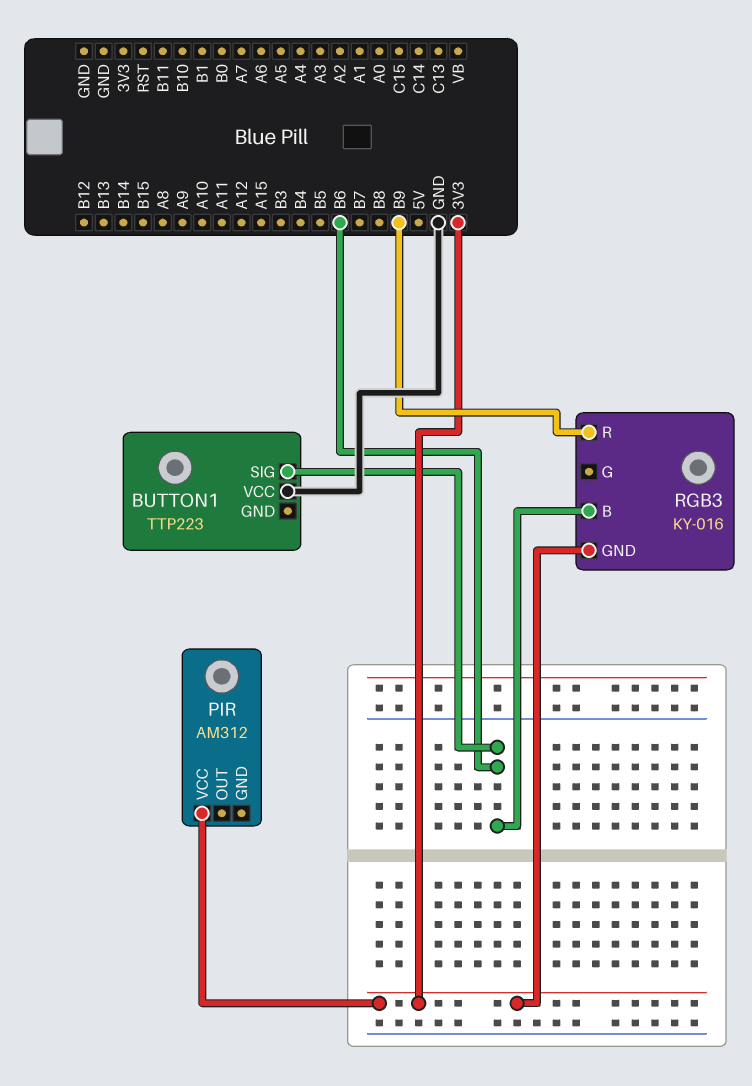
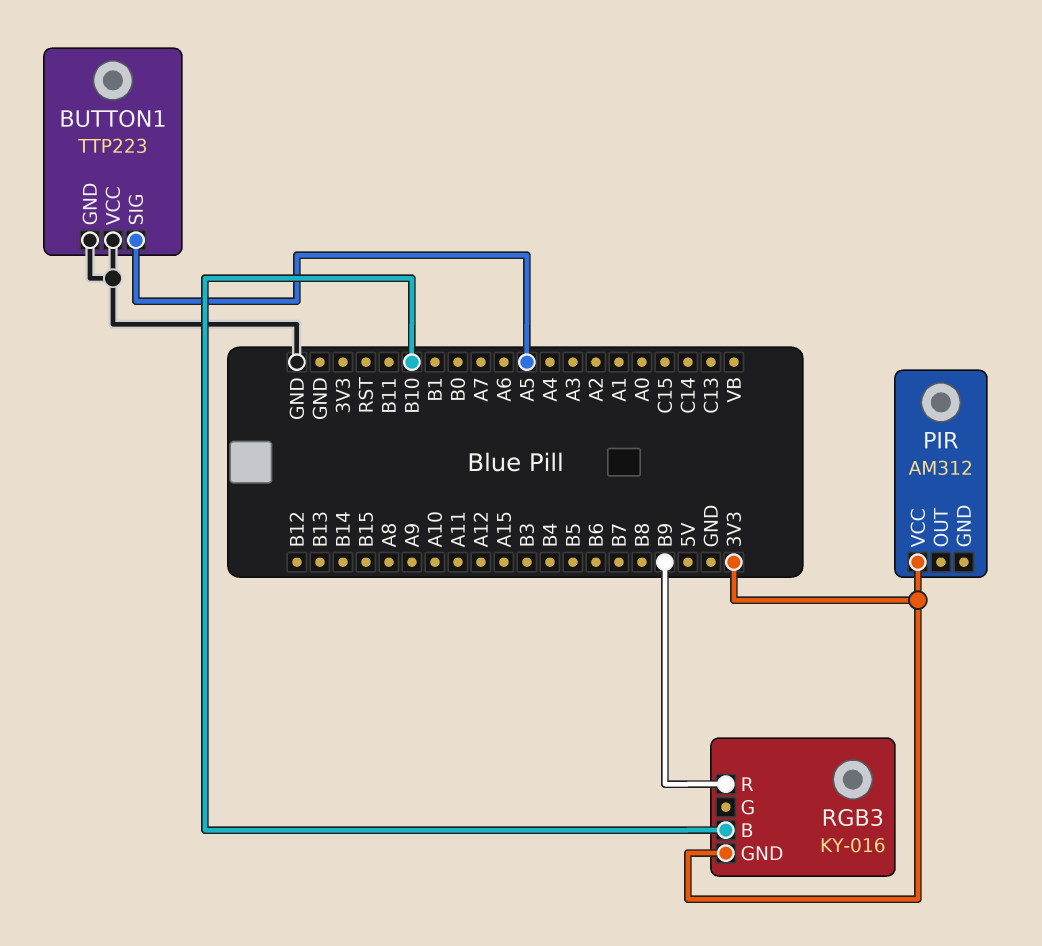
BUTTON1 pin GND: none -> GND
BUTTON1 pin SIG: B6 -> A5
RGB3 pin B: B6 -> B10

